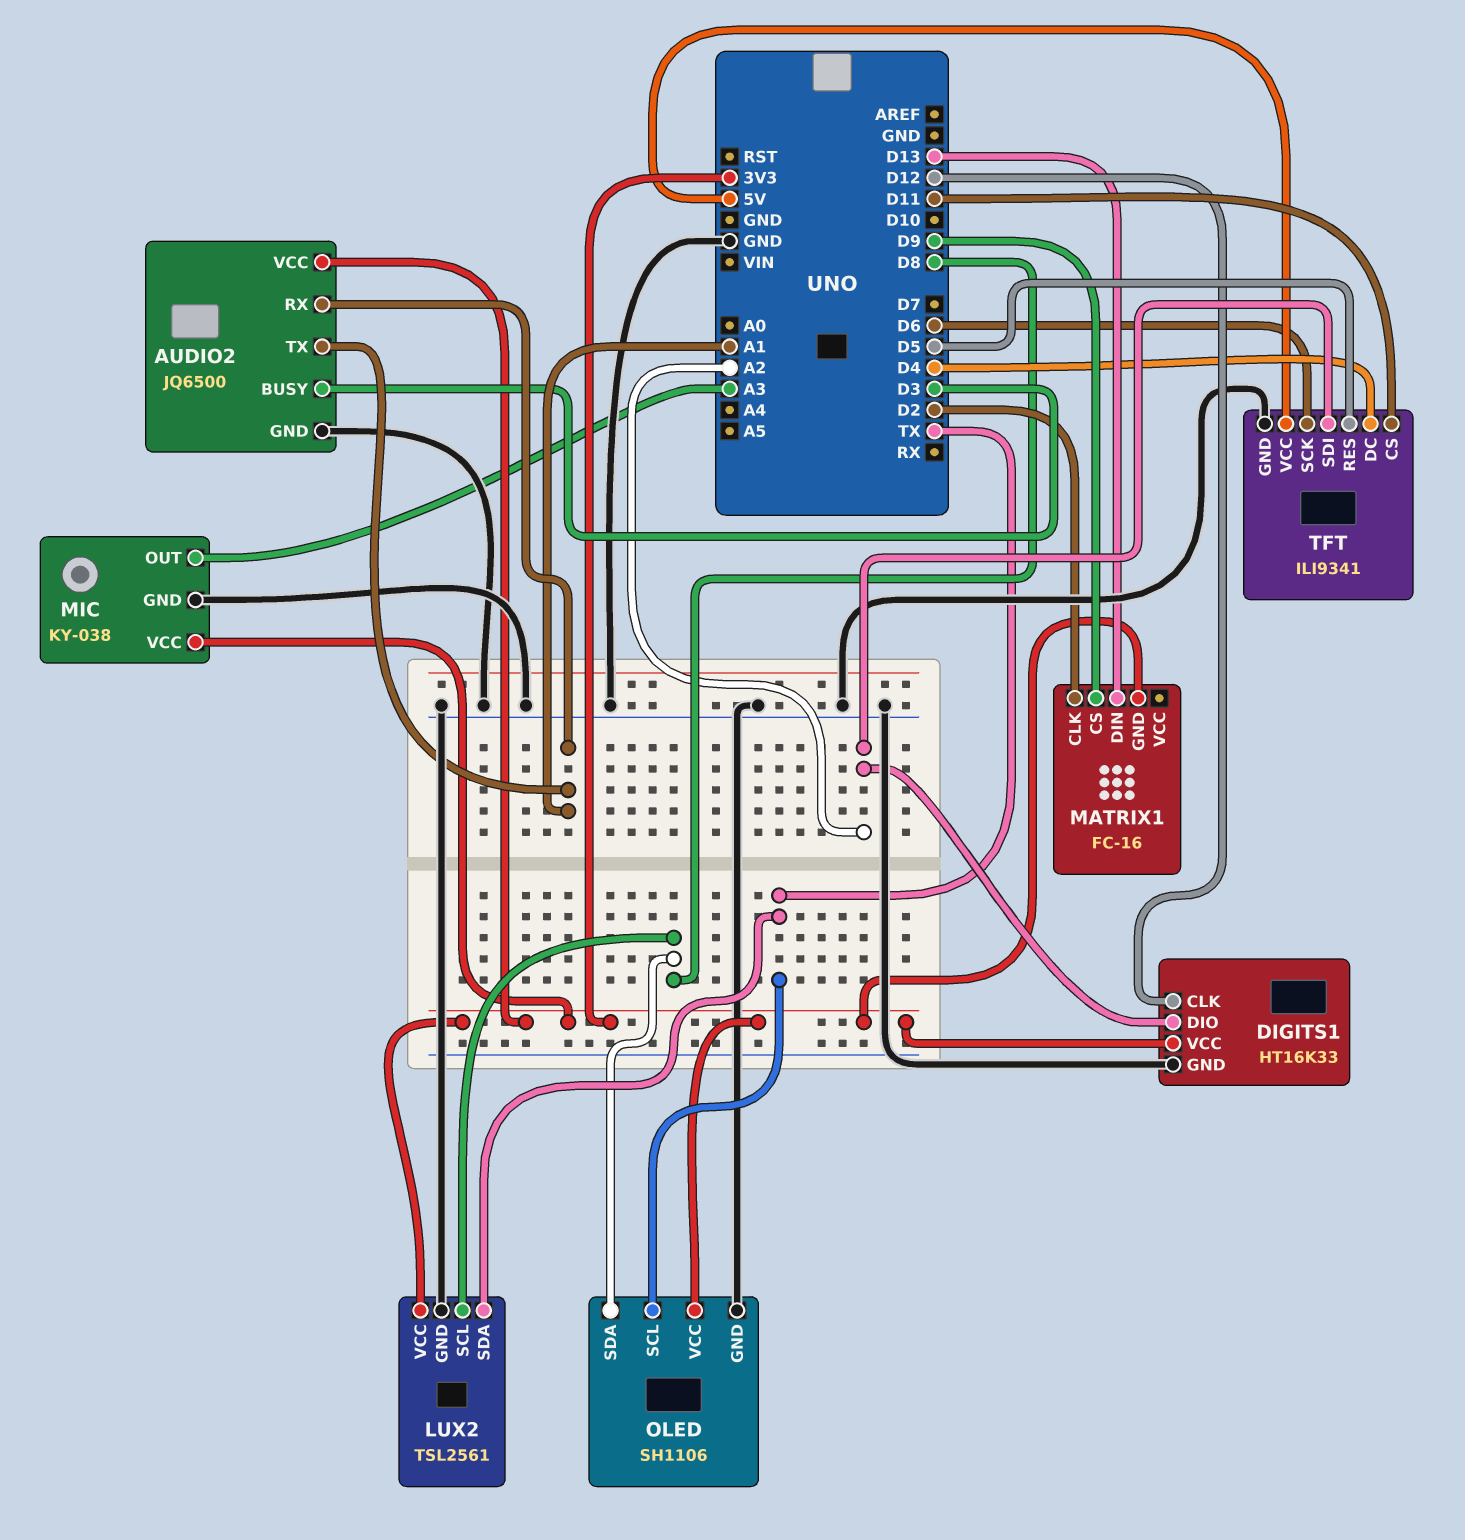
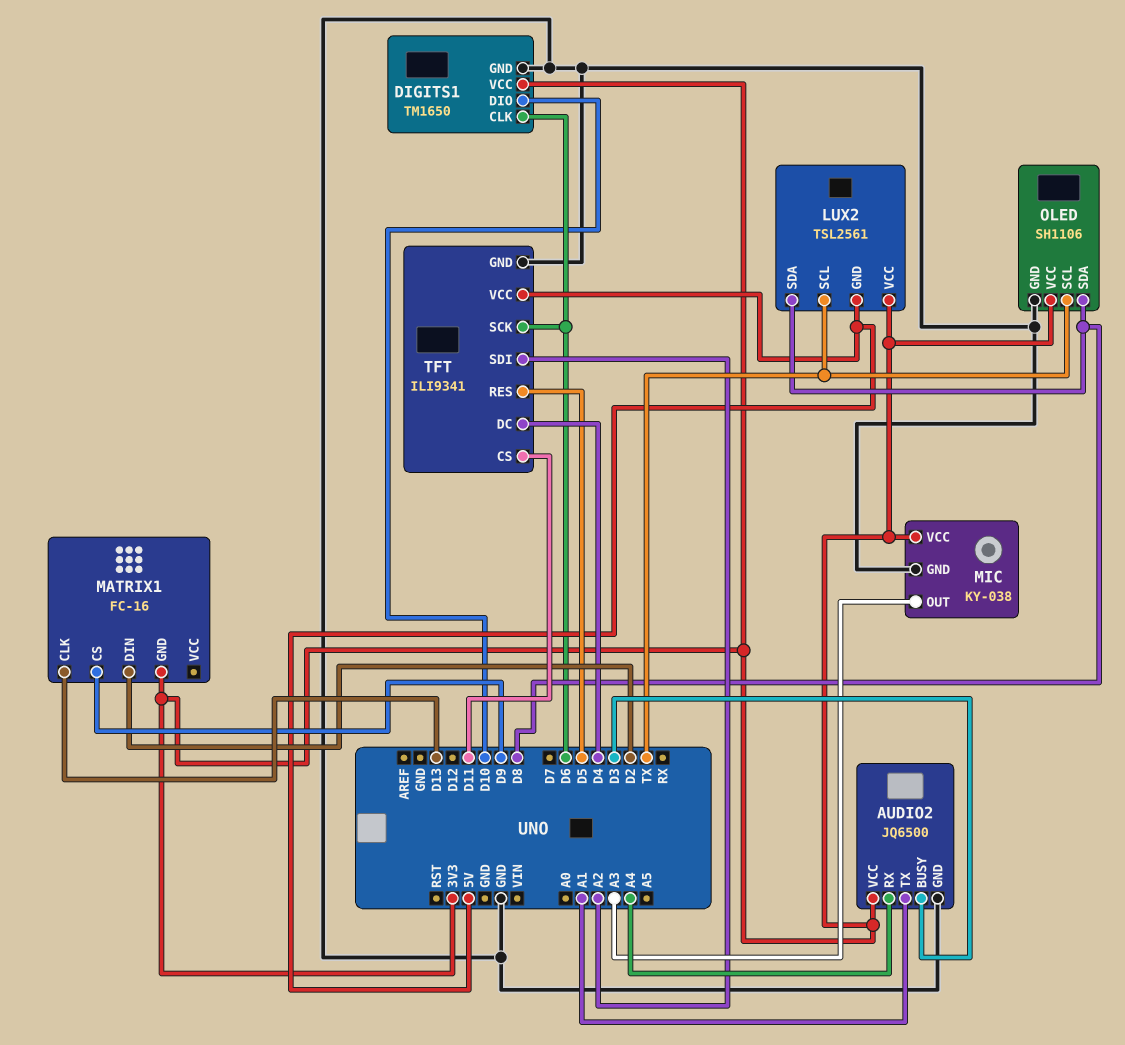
AUDIO2 pin RX: A1 -> A4
DIGITS1: HT16K33 -> TM1650
DIGITS1 pin CLK: D12 -> D6
DIGITS1 pin DIO: A2 -> D10
LUX2 pin GND: GND -> 5V
LUX2 pin SCL: D8 -> TX
LUX2 pin SDA: TX -> D8
MATRIX1 pin CLK: D2 -> D13
MATRIX1 pin DIN: D13 -> D2

